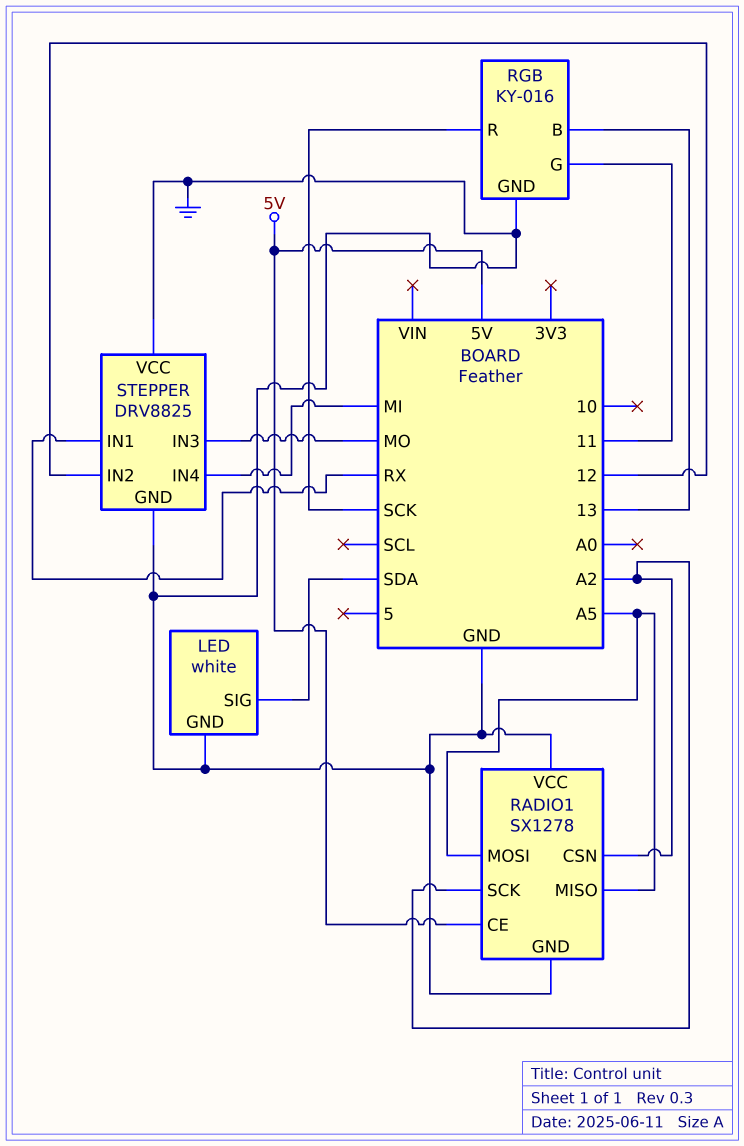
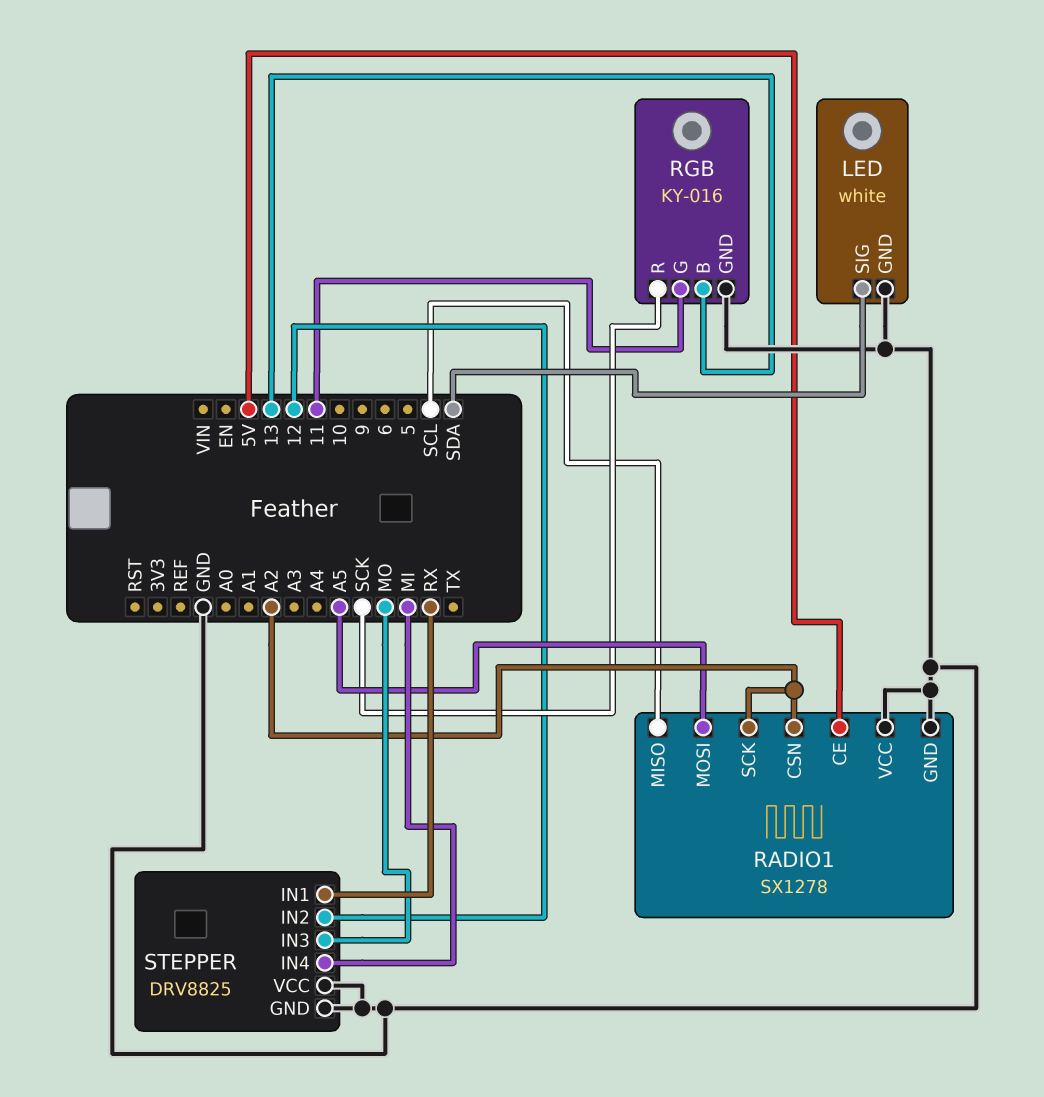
RADIO1 pin MISO: A5 -> SCL

